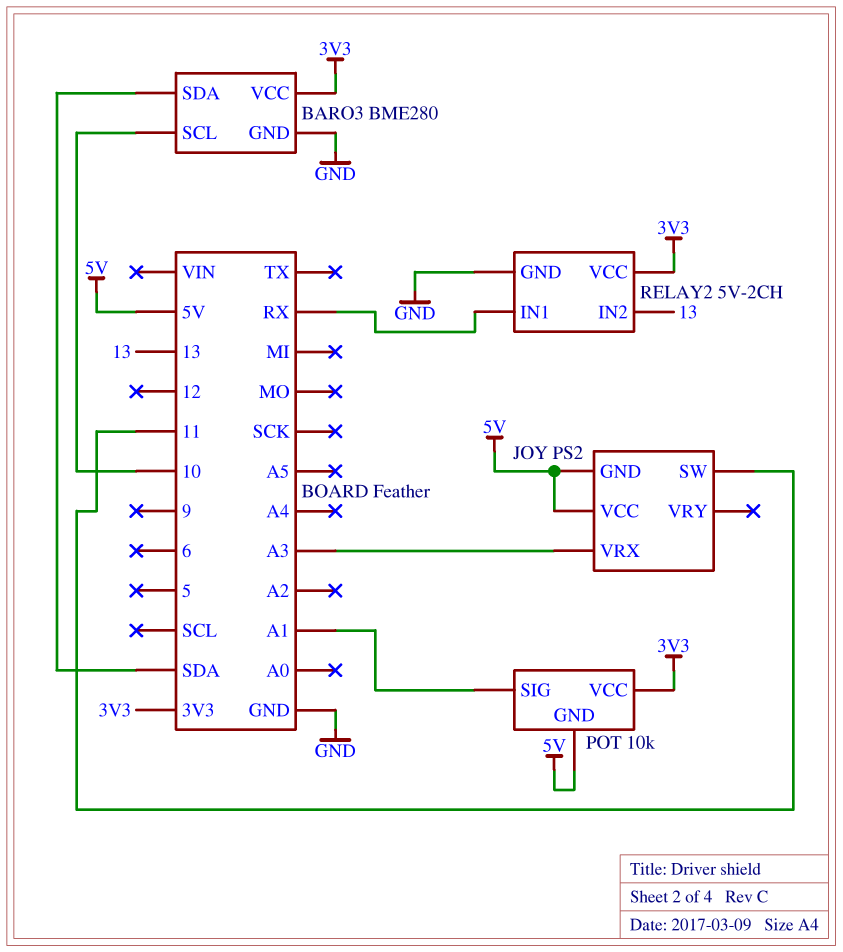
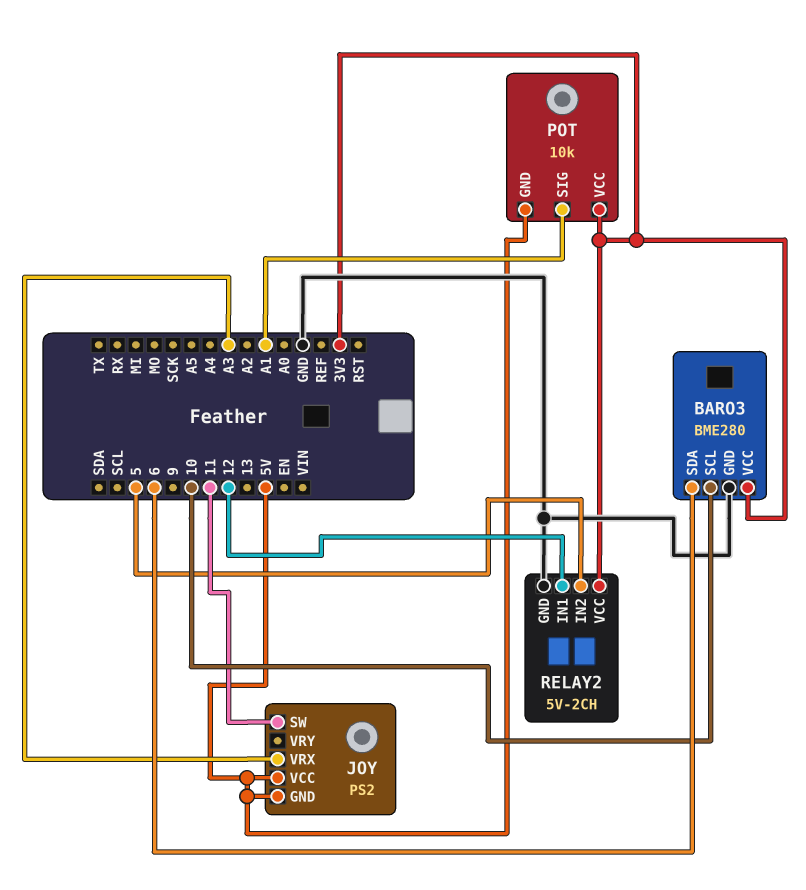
BARO3 pin SDA: SDA -> 6
RELAY2 pin IN1: RX -> 12
RELAY2 pin IN2: 13 -> 5

